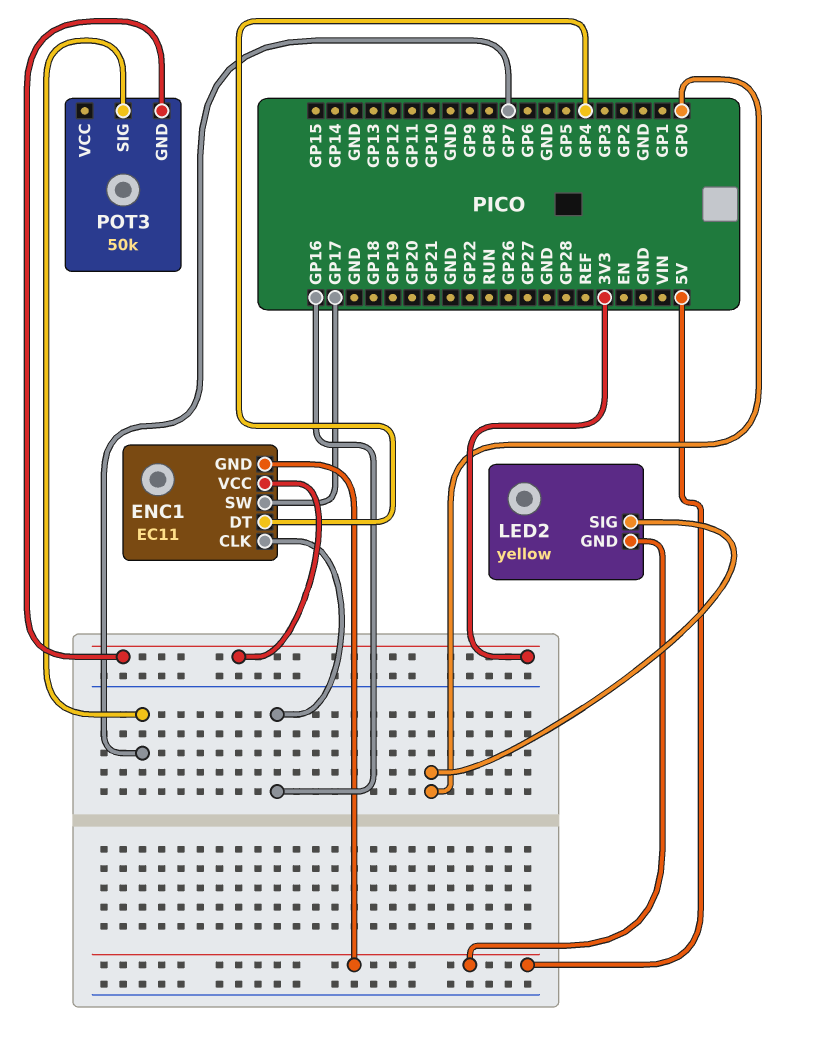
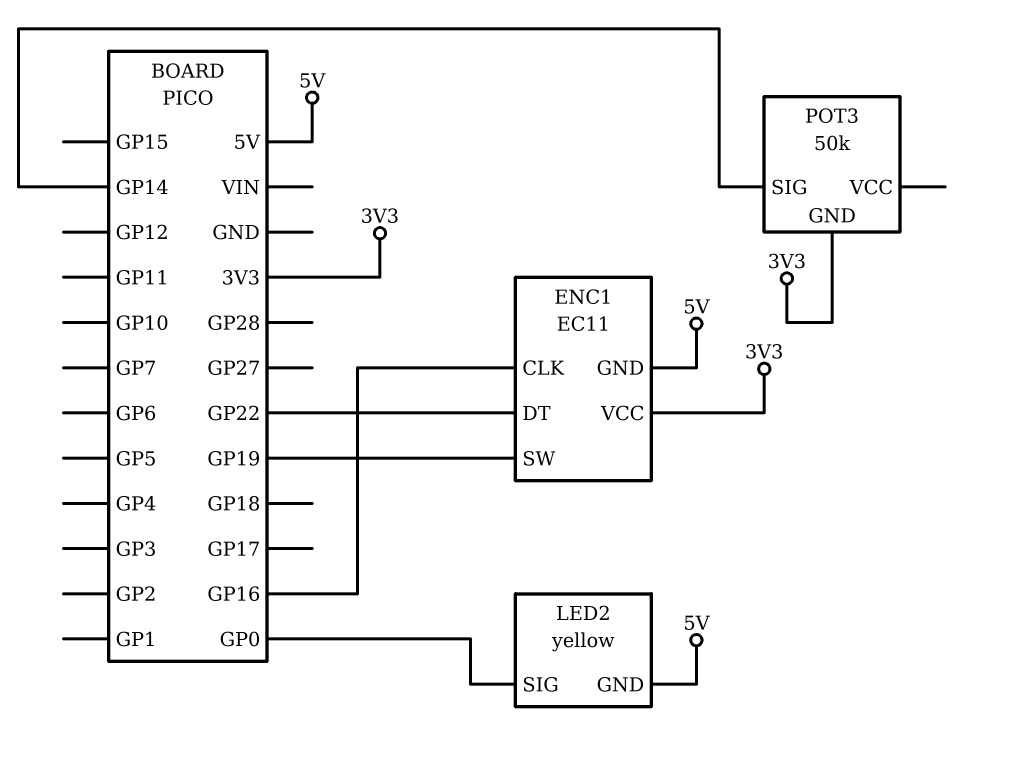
ENC1 pin DT: GP4 -> GP22
ENC1 pin SW: GP17 -> GP19
POT3 pin SIG: GP7 -> GP14

